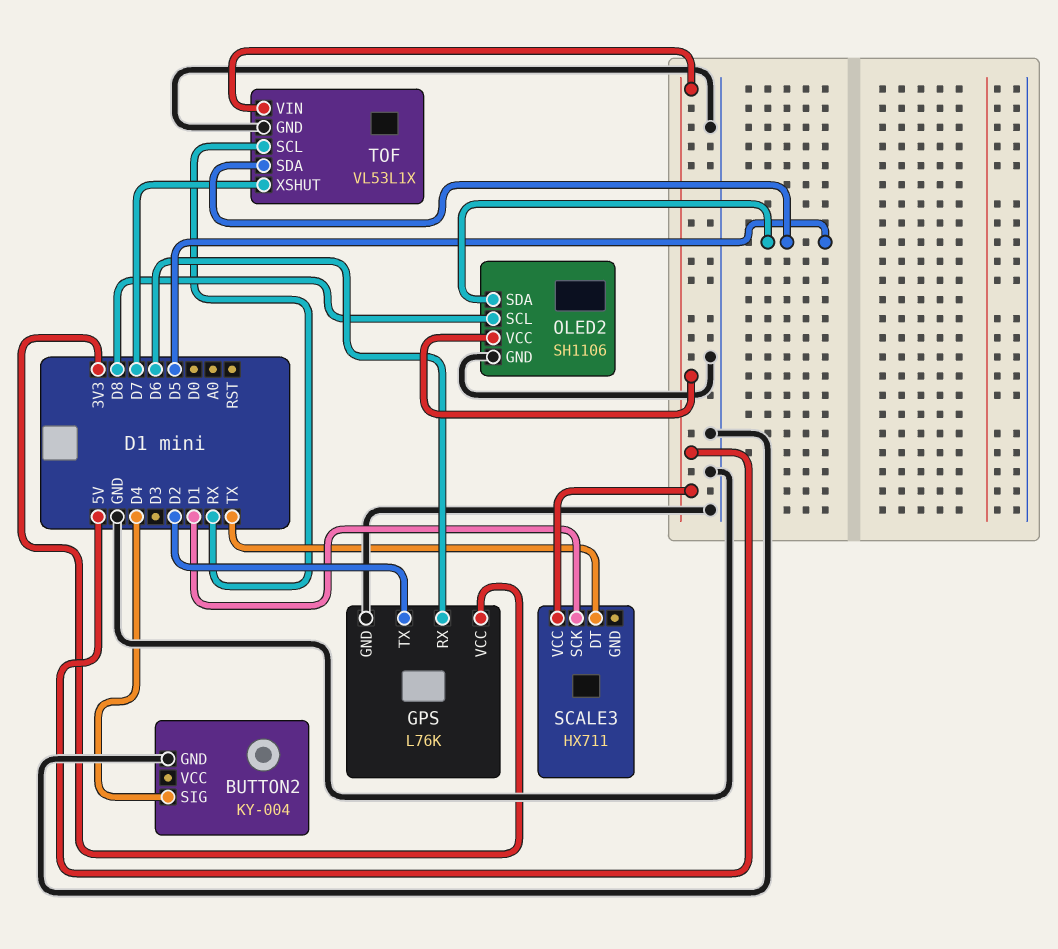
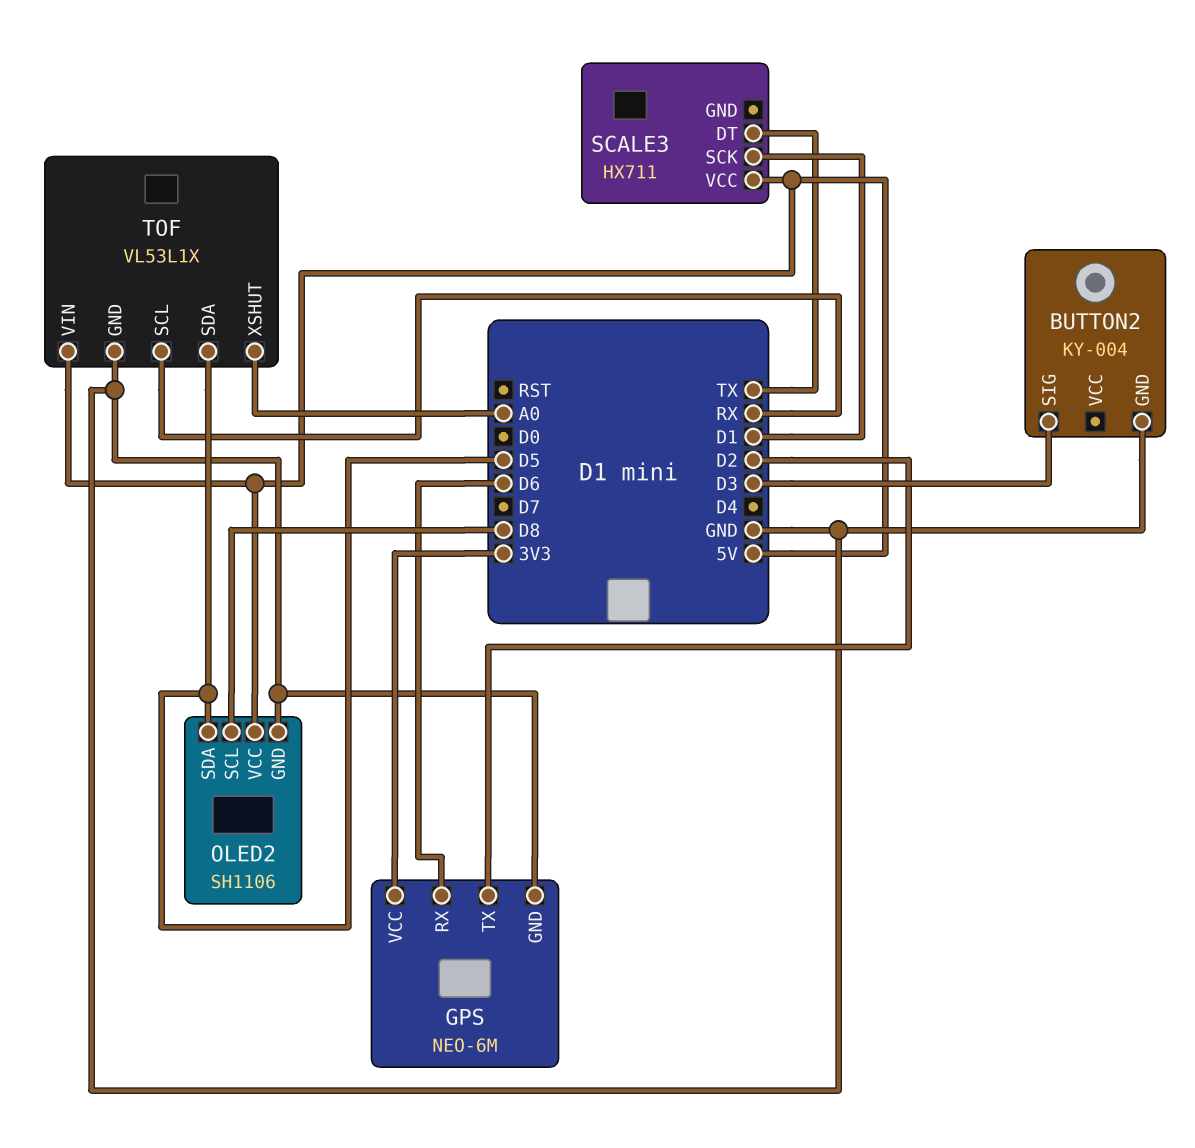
BUTTON2 pin SIG: D4 -> D3
GPS: L76K -> NEO-6M
TOF pin XSHUT: D7 -> A0

